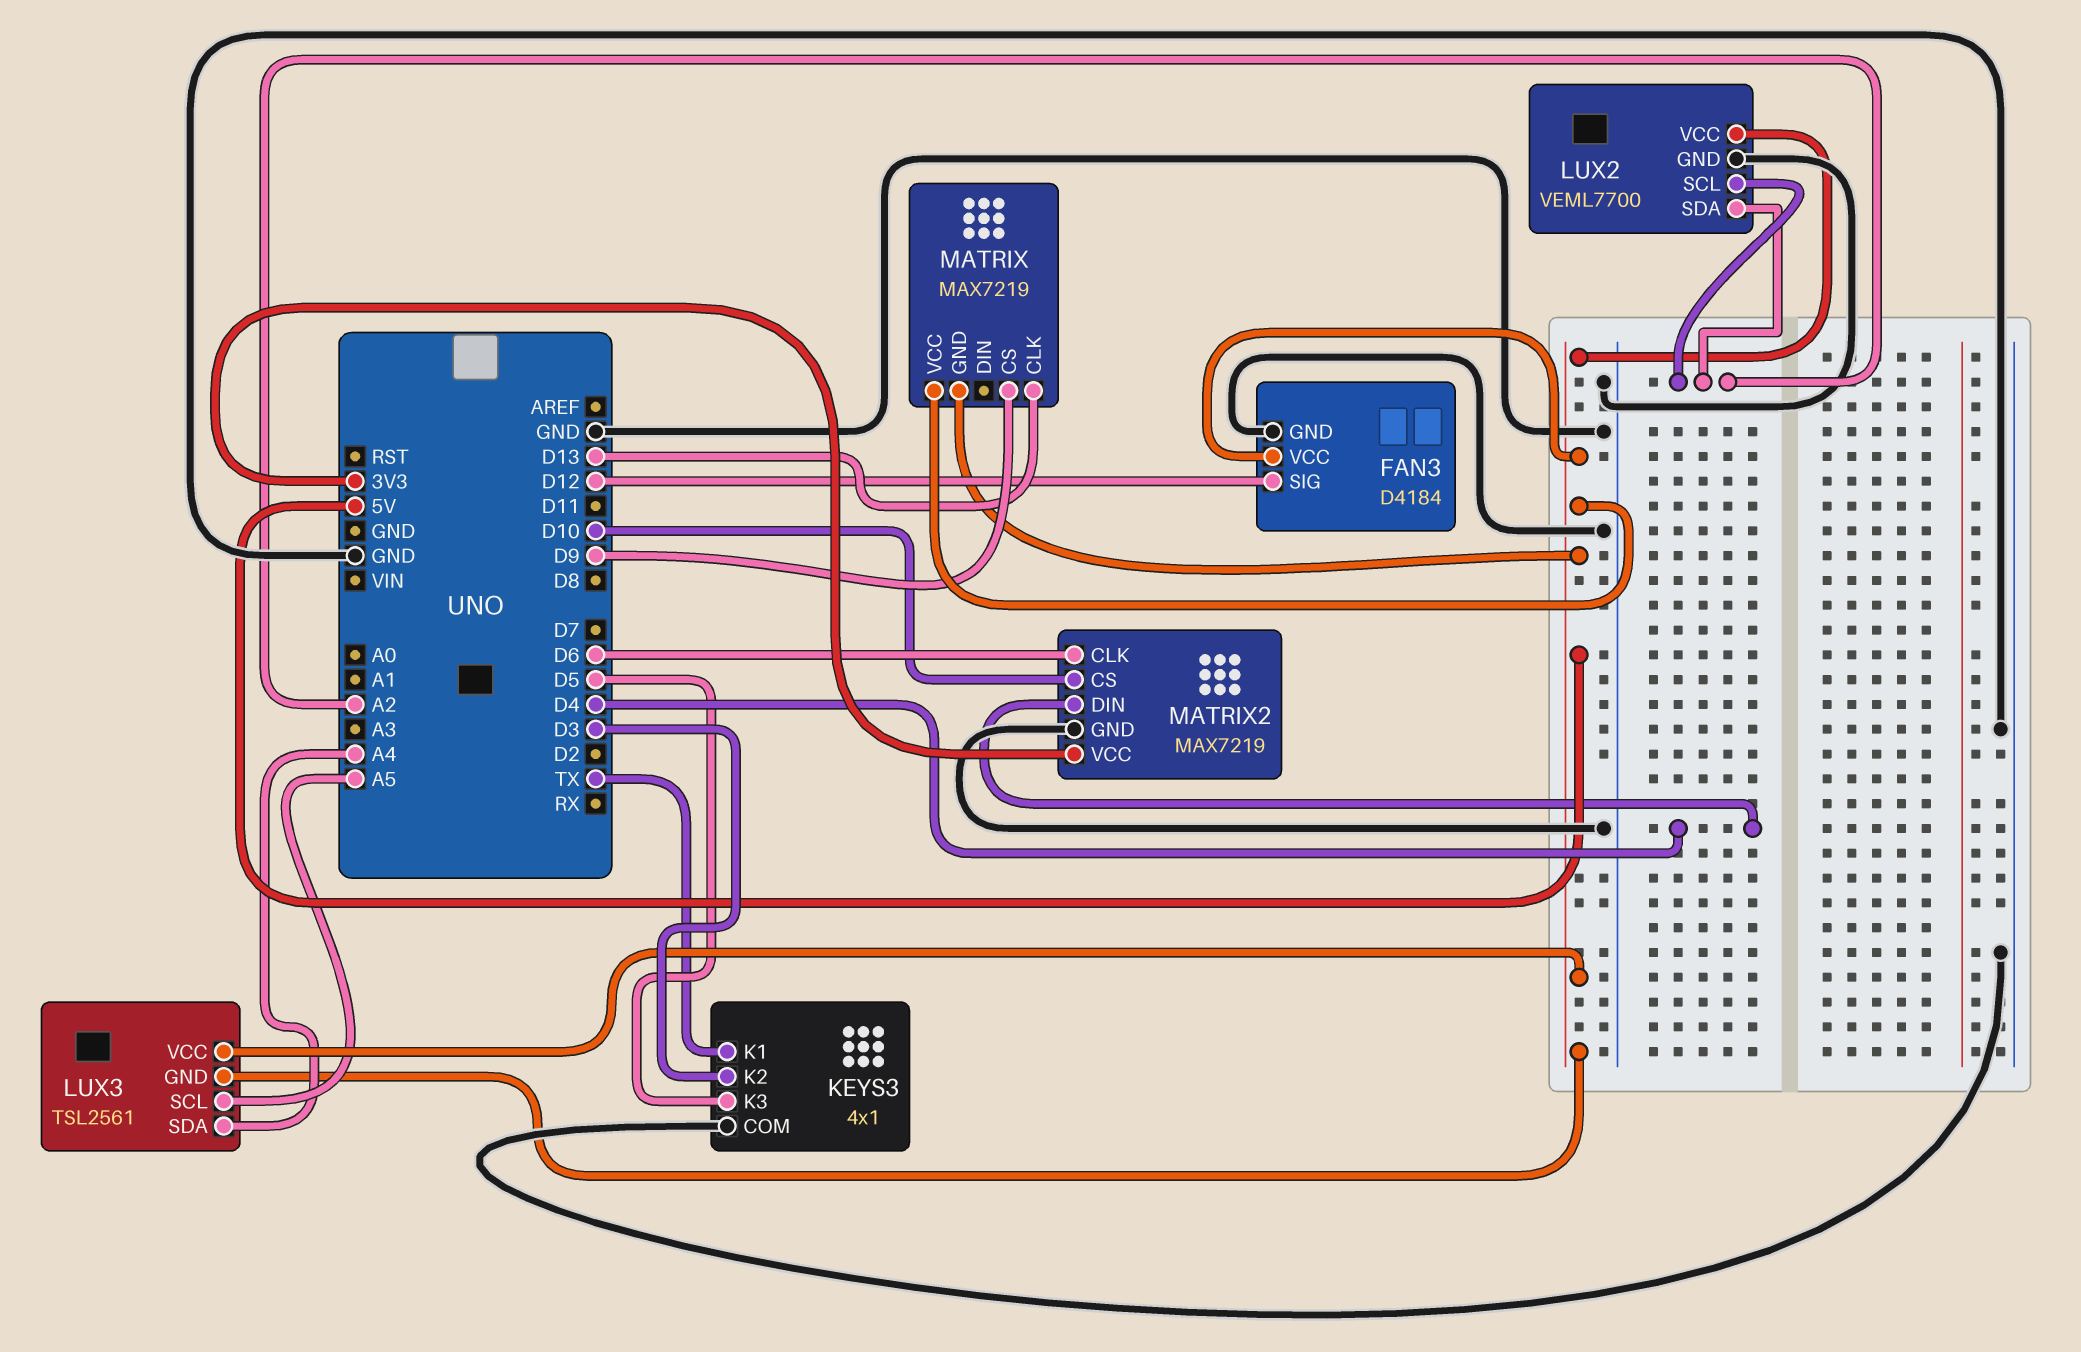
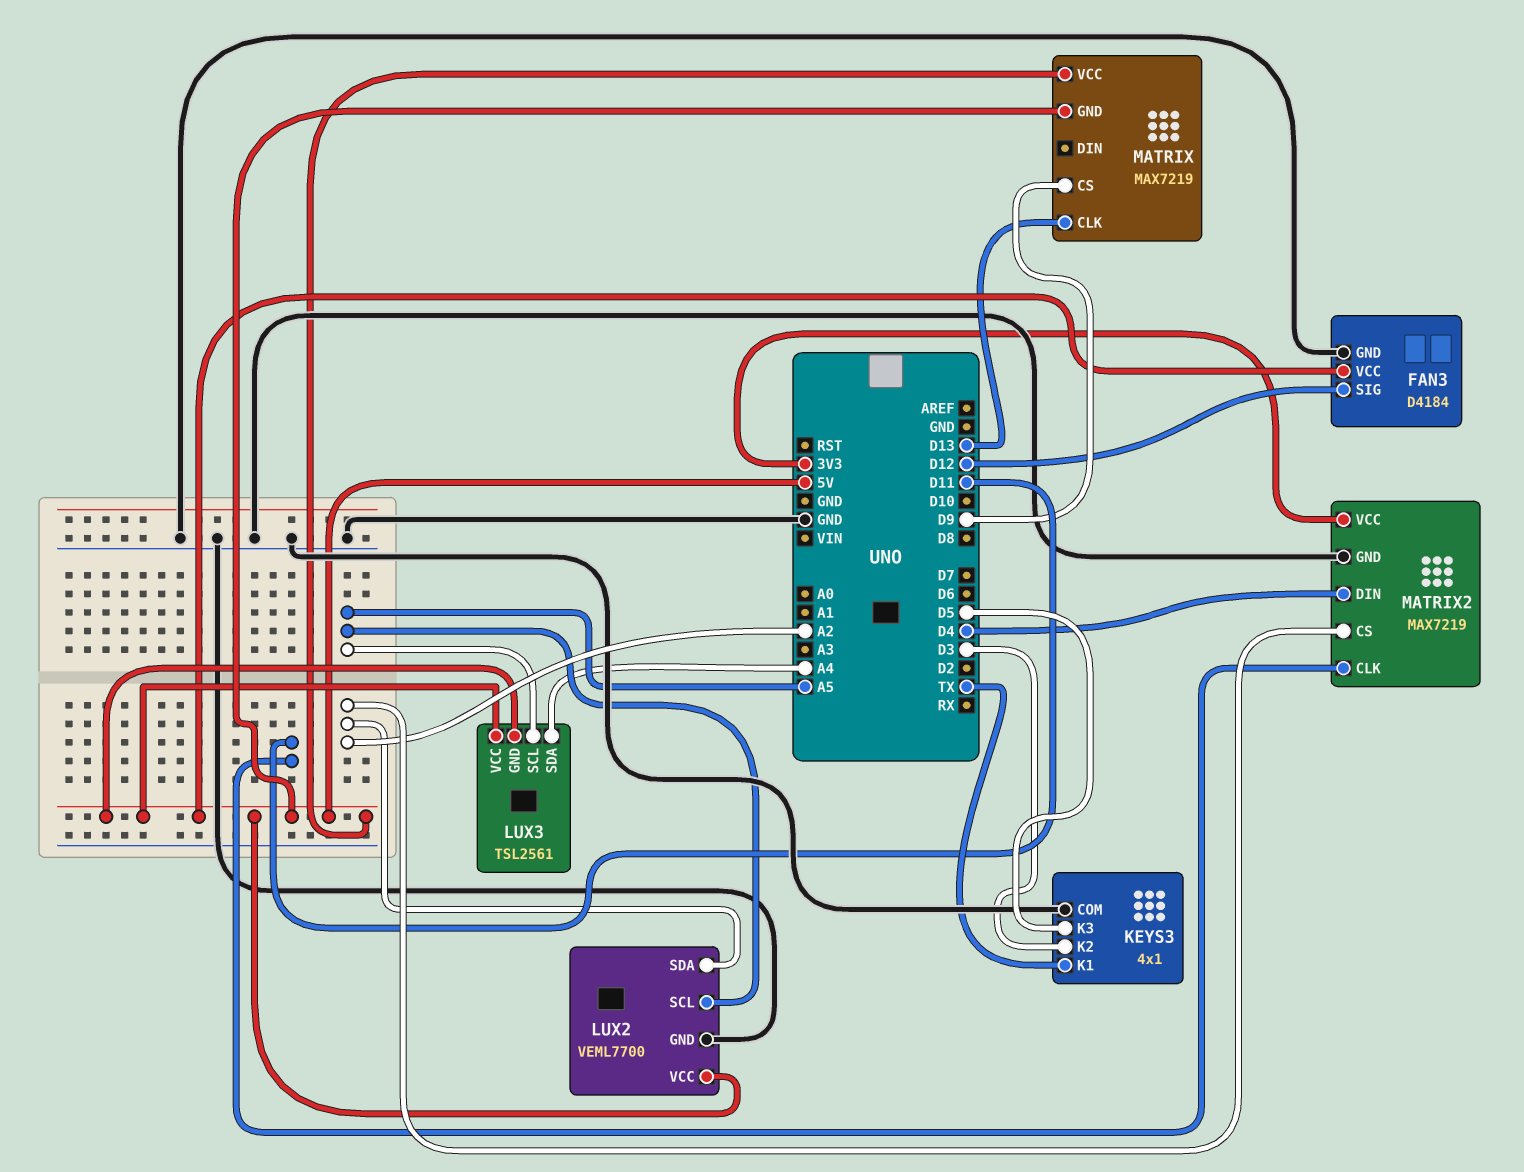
LUX2 pin SCL: A2 -> A5
MATRIX2 pin CLK: D6 -> D11
MATRIX2 pin CS: D10 -> A2

